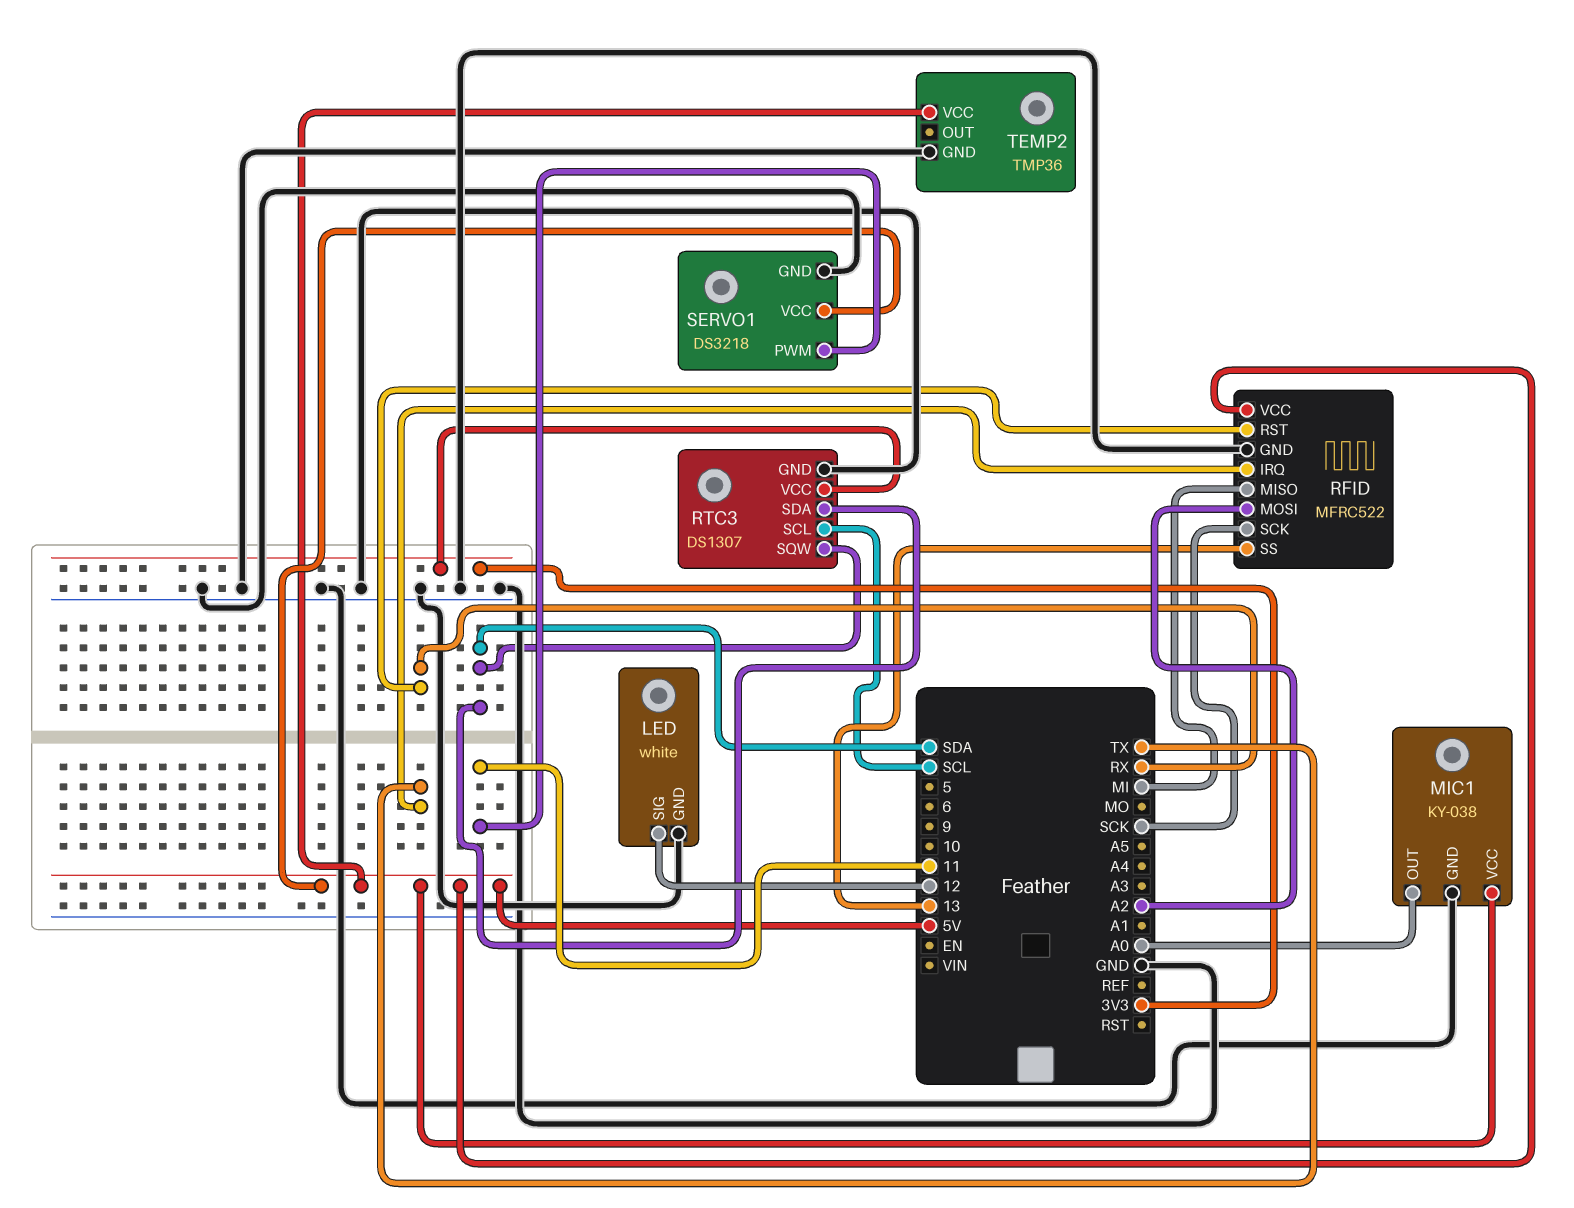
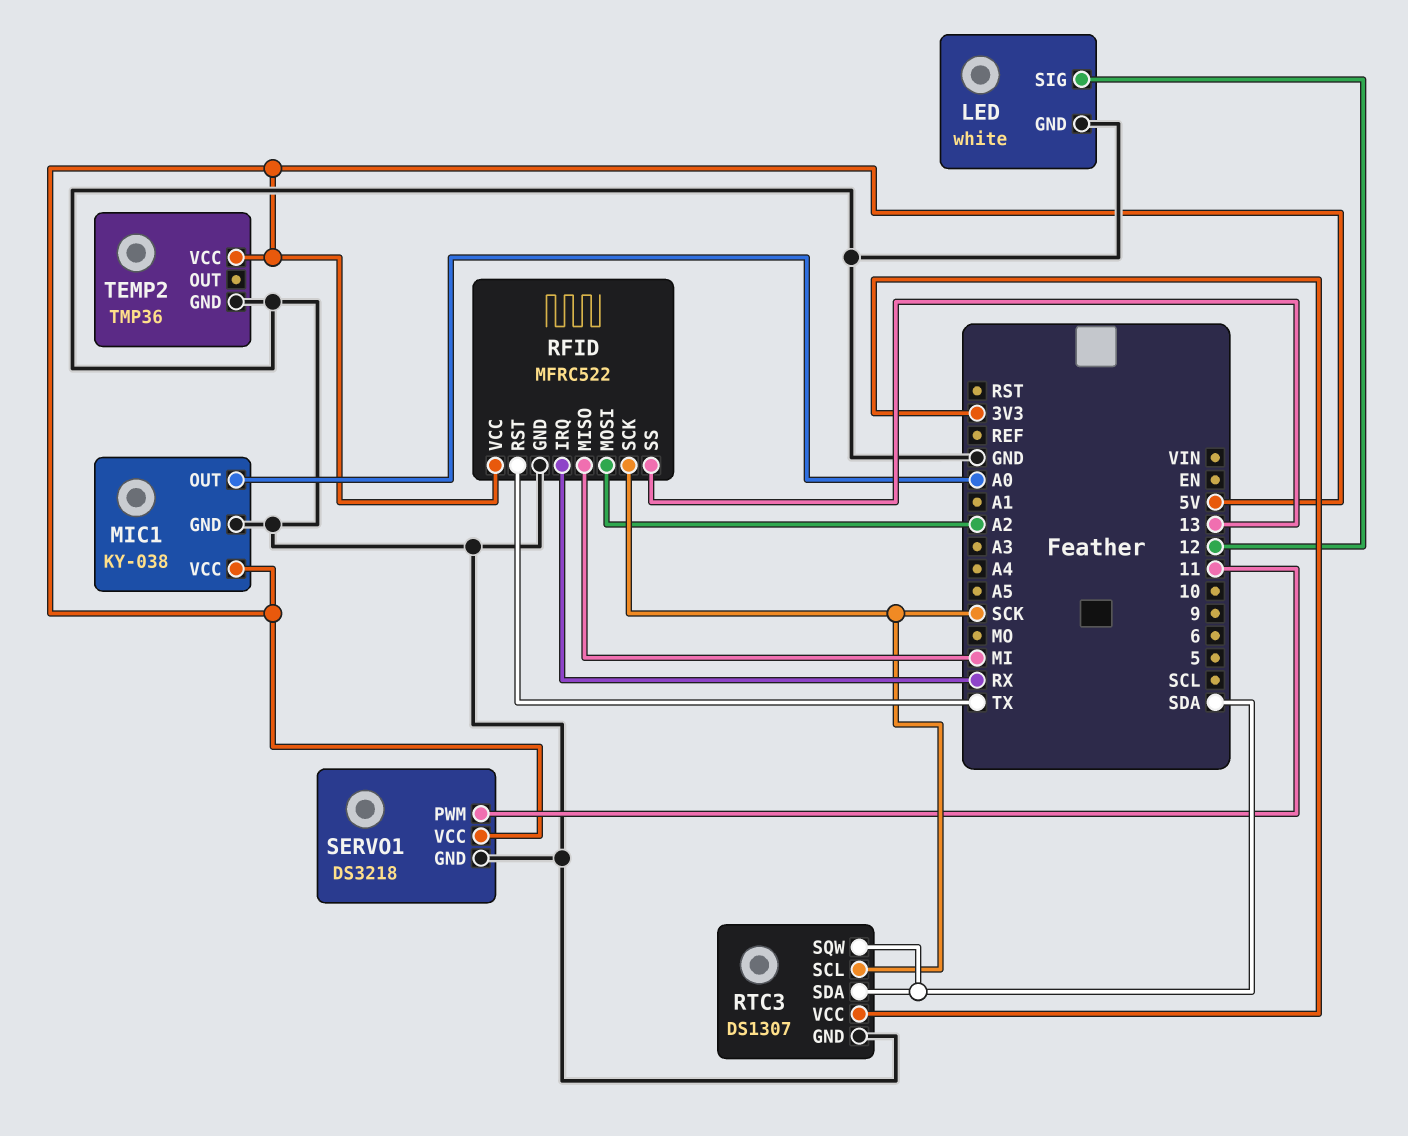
RFID pin IRQ: TX -> RX
RFID pin RST: RX -> TX
RTC3 pin SCL: SCL -> SCK

